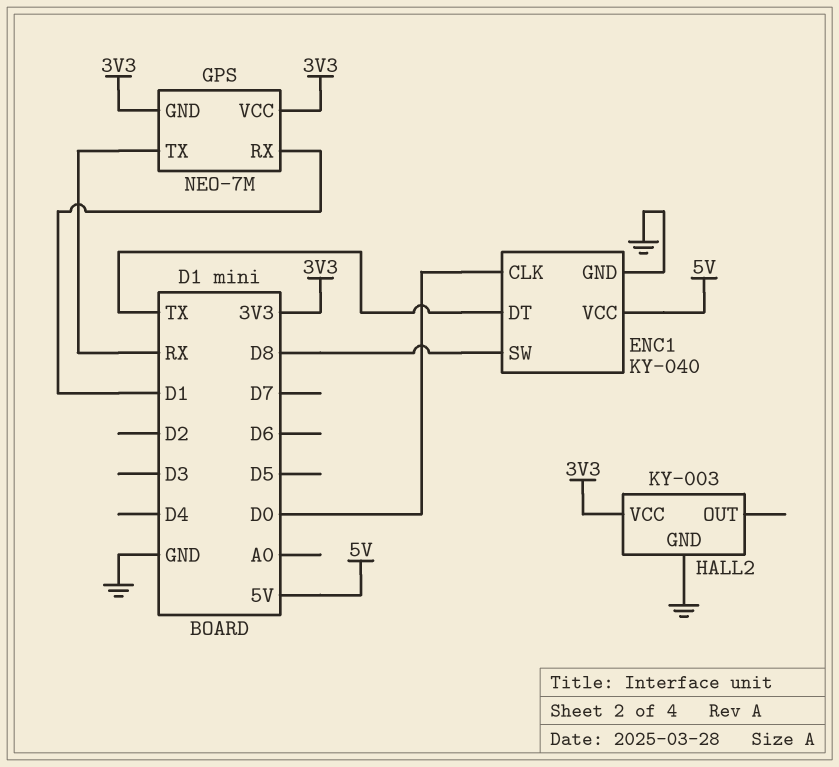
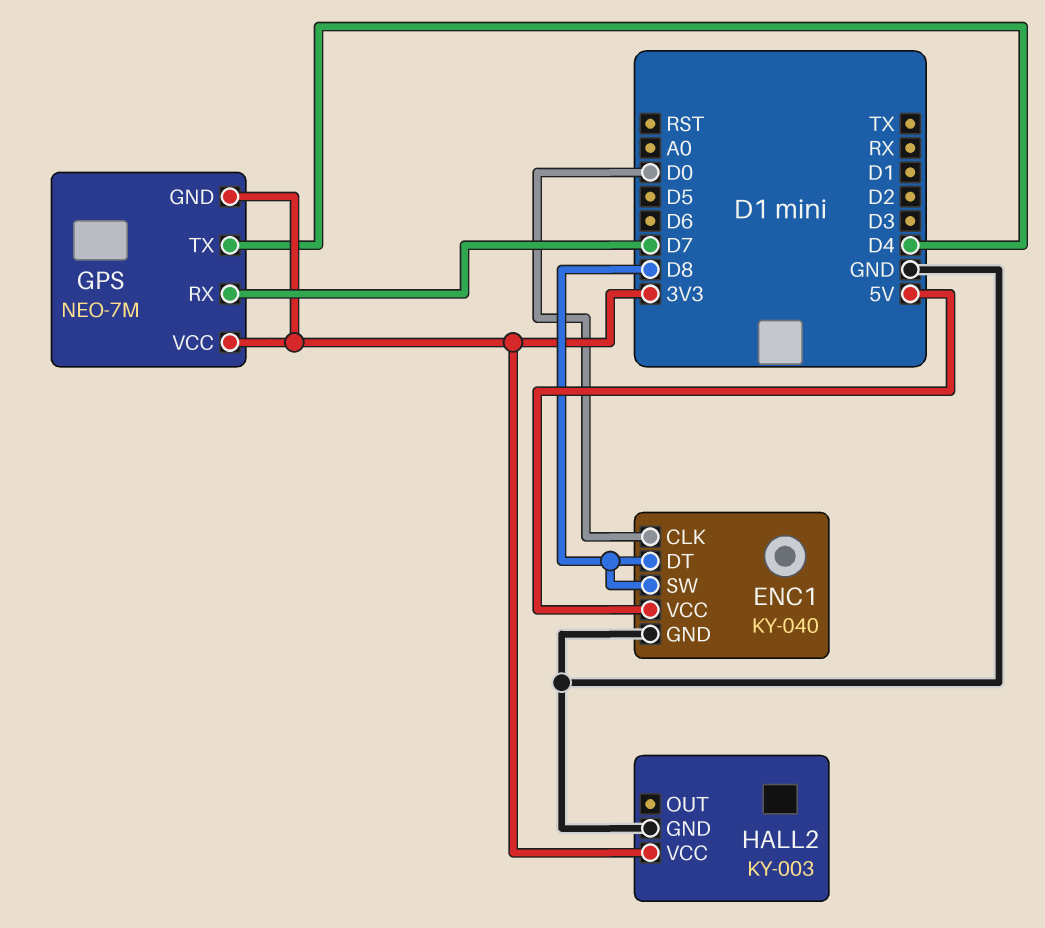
ENC1 pin DT: TX -> D8
GPS pin RX: D1 -> D7
GPS pin TX: RX -> D4

